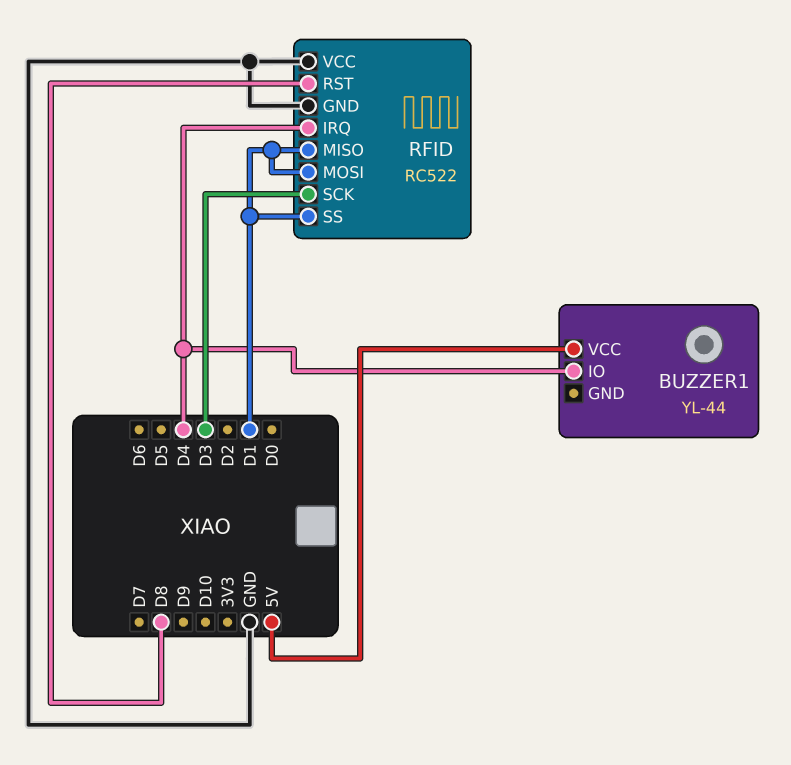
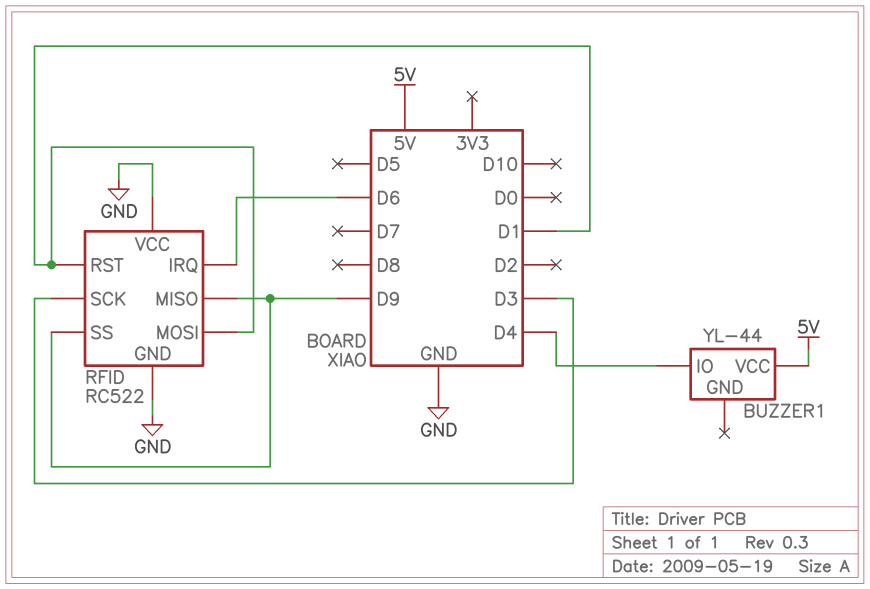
RFID pin IRQ: D4 -> D6
RFID pin MISO: D1 -> D9
RFID pin RST: D8 -> D1
RFID pin SS: D1 -> D9

